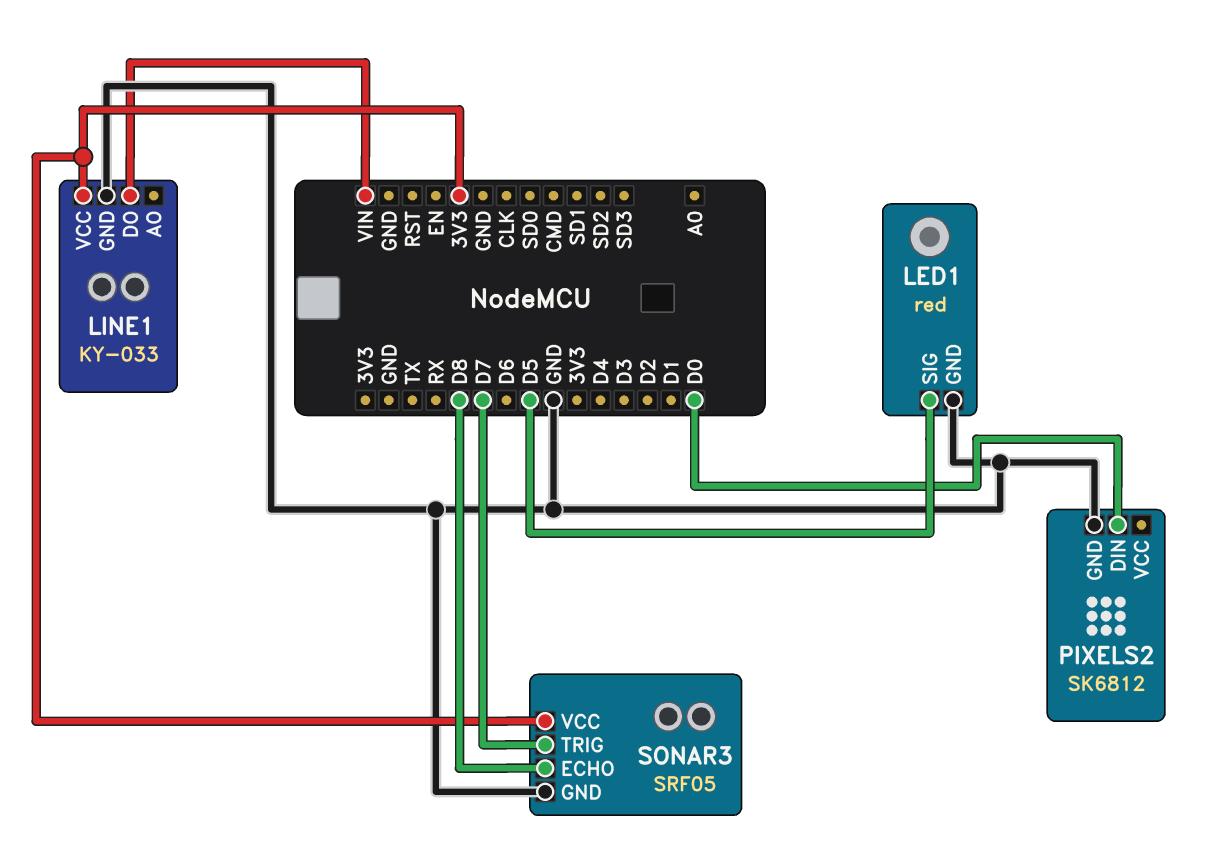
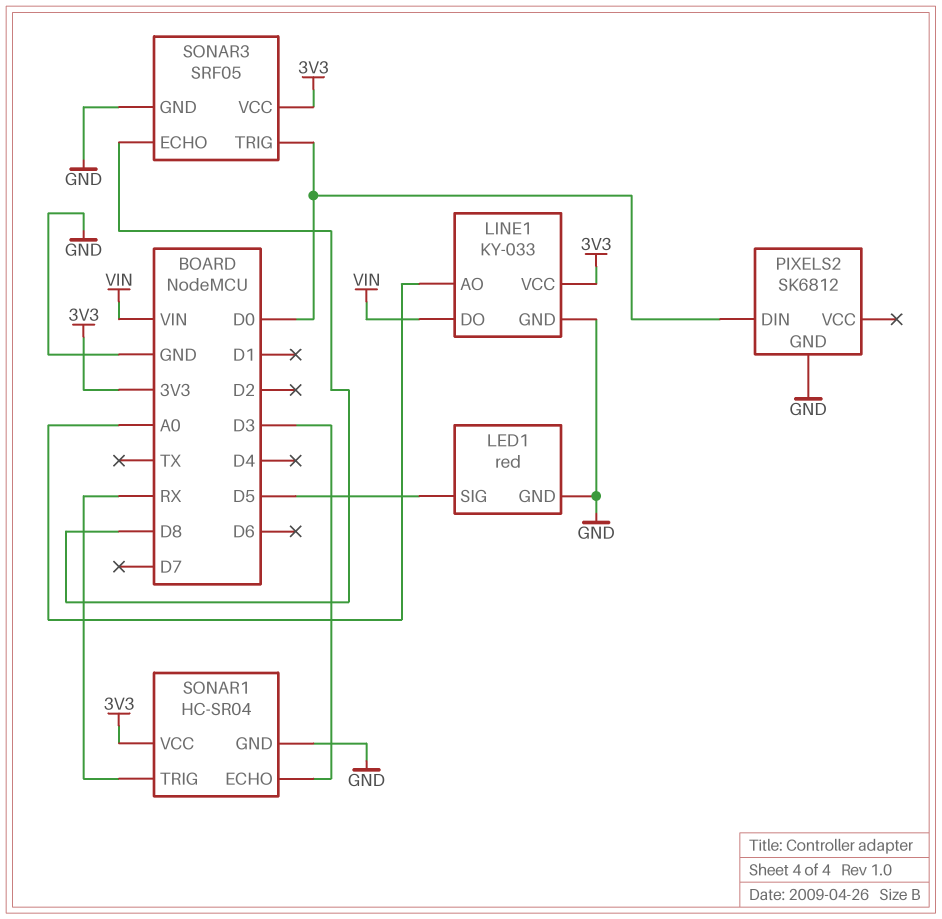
LINE1 pin AO: none -> A0
SONAR1: none -> HC-SR04
SONAR1 pin ECHO: none -> D3
SONAR1 pin GND: none -> GND
SONAR1 pin TRIG: none -> RX
SONAR1 pin VCC: none -> 3V3
SONAR3 pin TRIG: D7 -> D0

